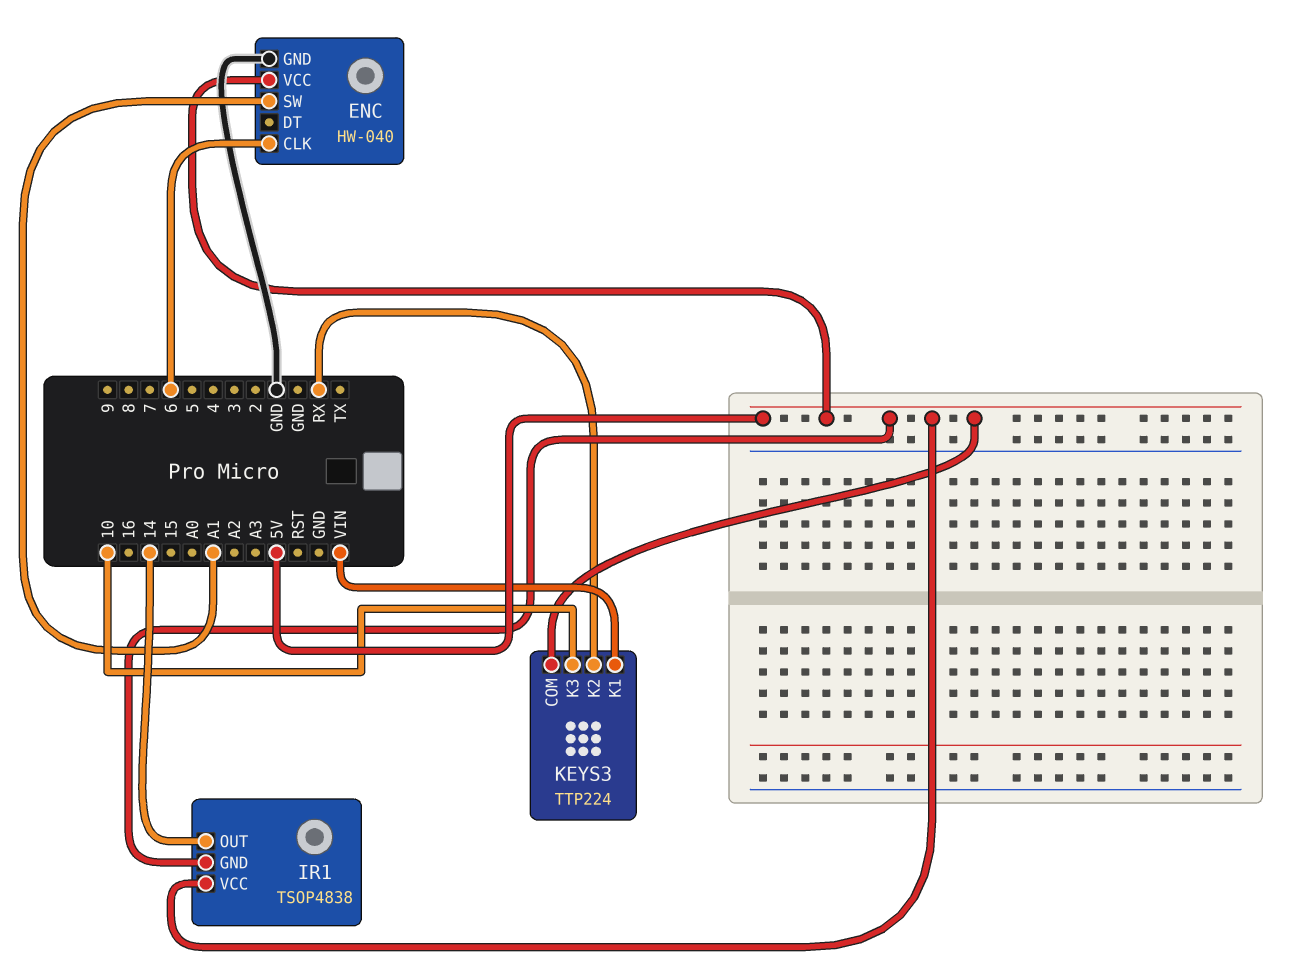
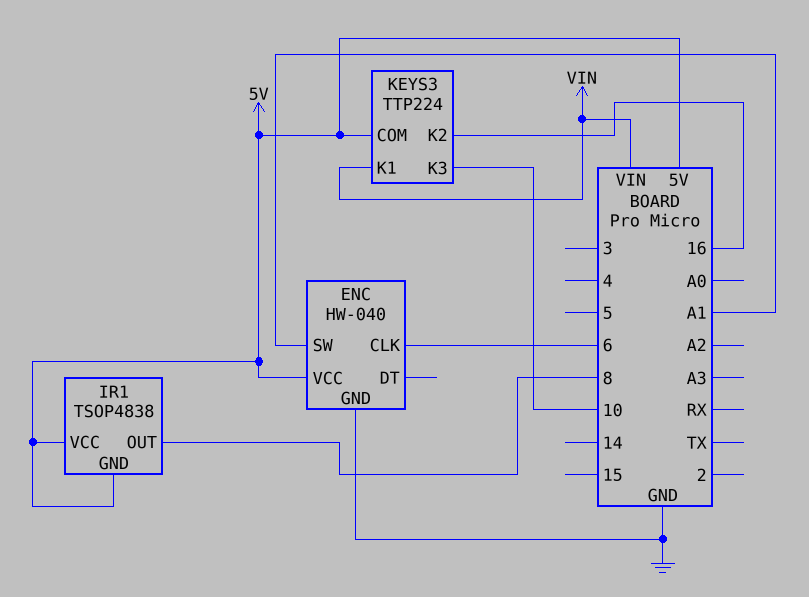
IR1 pin OUT: 14 -> 8
KEYS3 pin K2: RX -> 16

